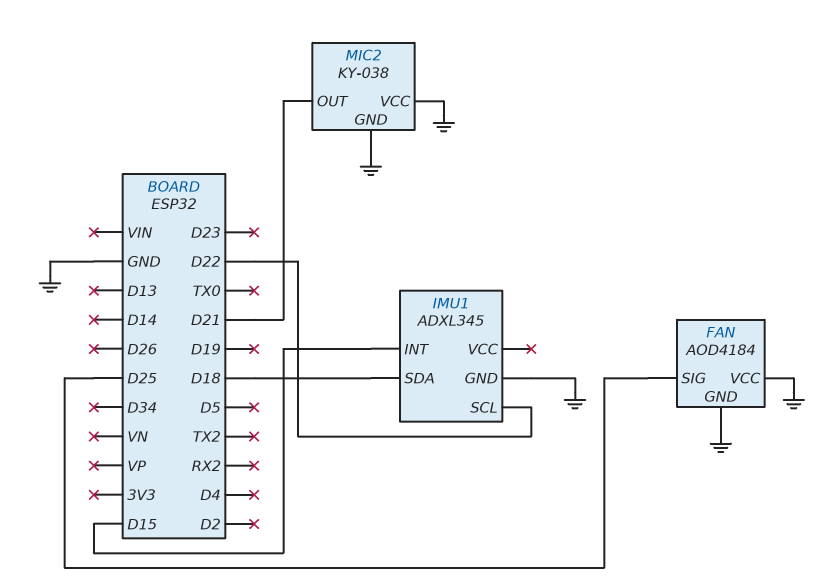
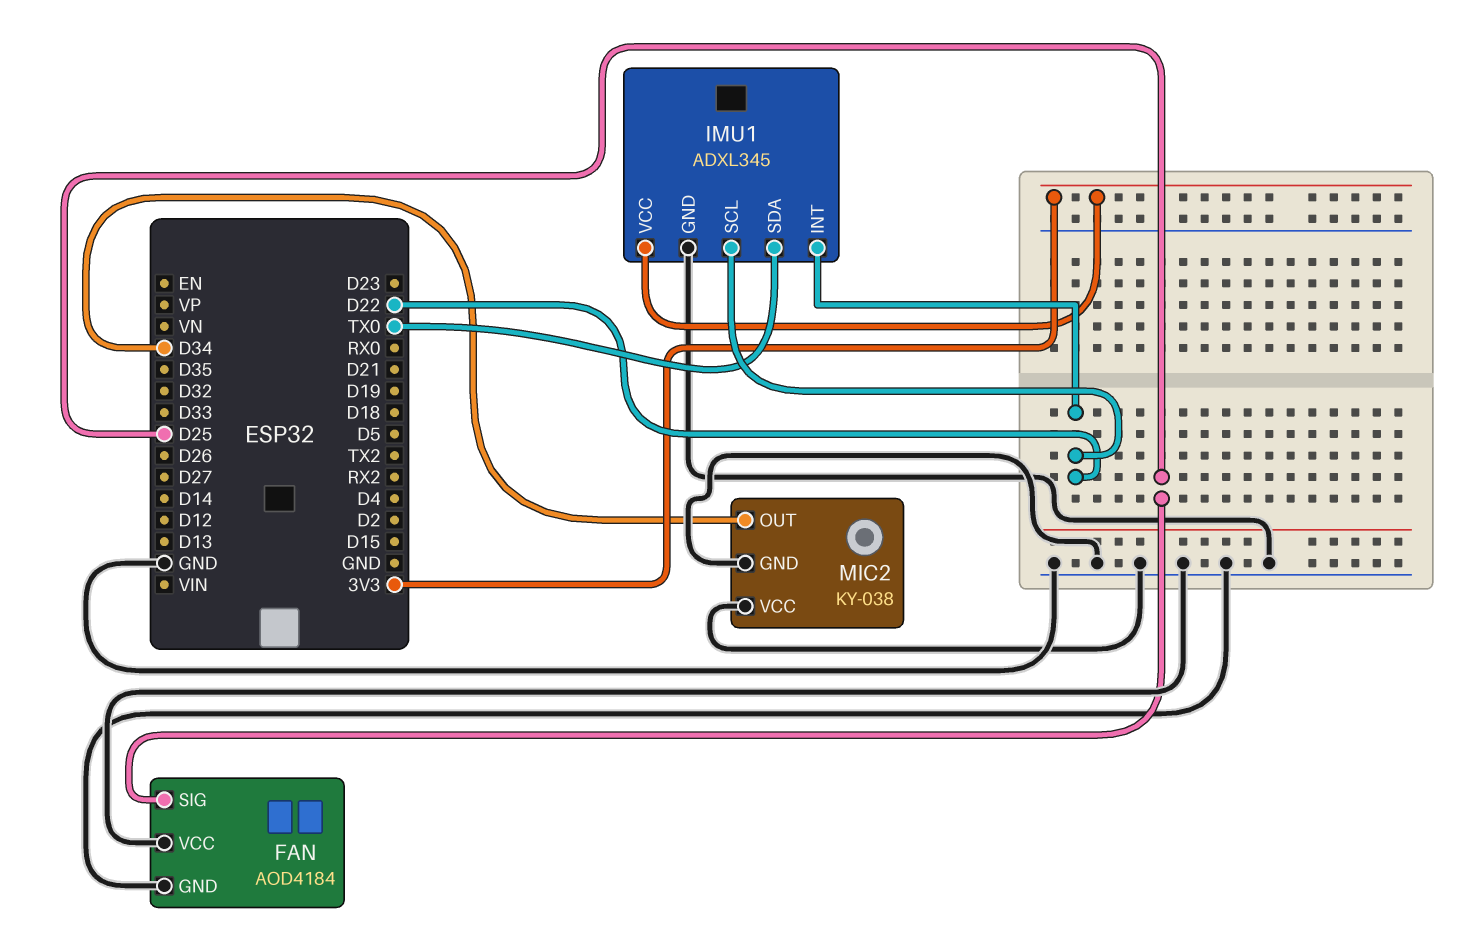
IMU1 pin INT: D15 -> D22
IMU1 pin SDA: D18 -> TX0
IMU1 pin VCC: none -> 3V3
MIC2 pin OUT: D21 -> D34

